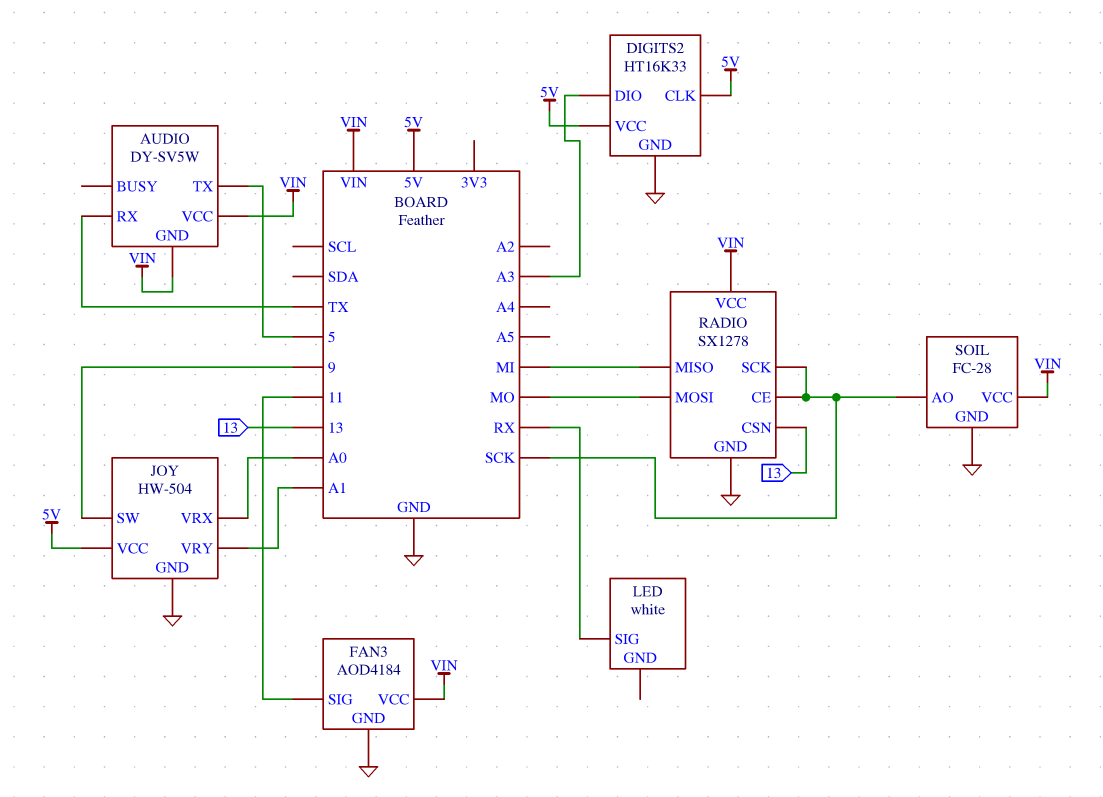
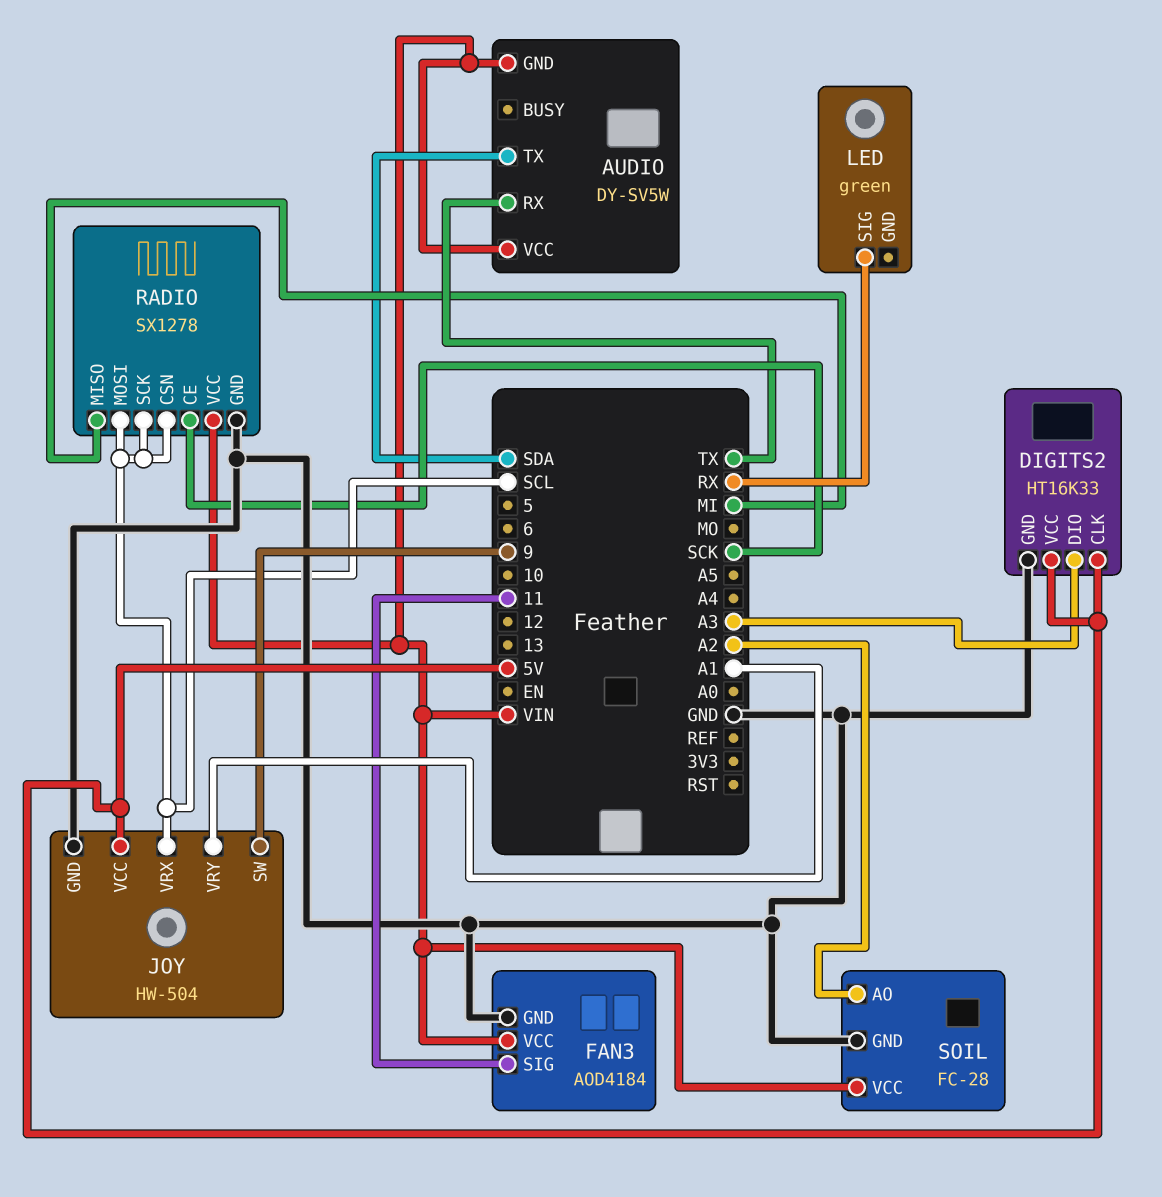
AUDIO pin TX: 5 -> SDA
JOY pin VRX: A0 -> SCL
LED: white -> green
RADIO pin CSN: 13 -> SCL
RADIO pin MOSI: MO -> SCL
RADIO pin SCK: SCK -> SCL
SOIL pin AO: SCK -> A2

